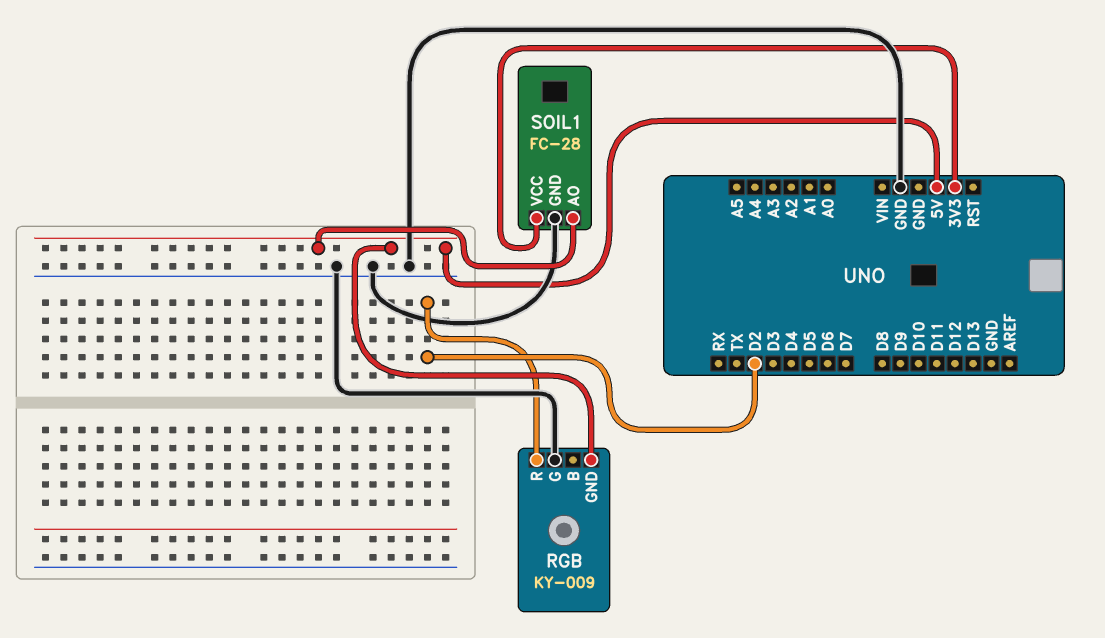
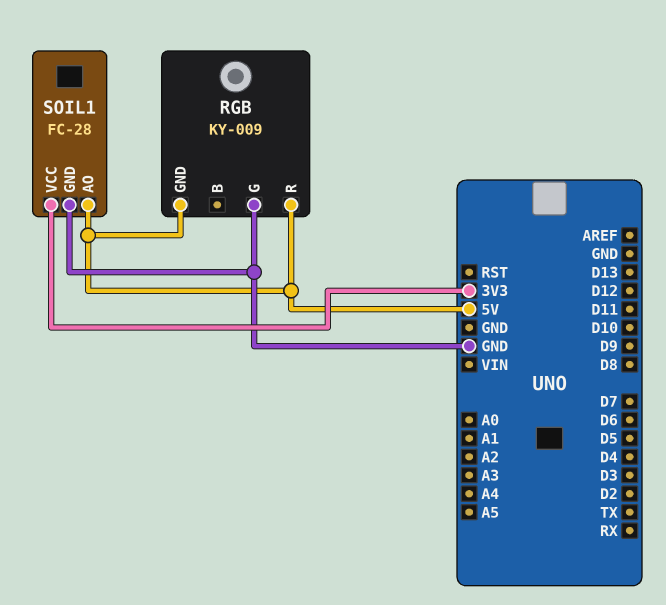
RGB pin R: D2 -> 5V

